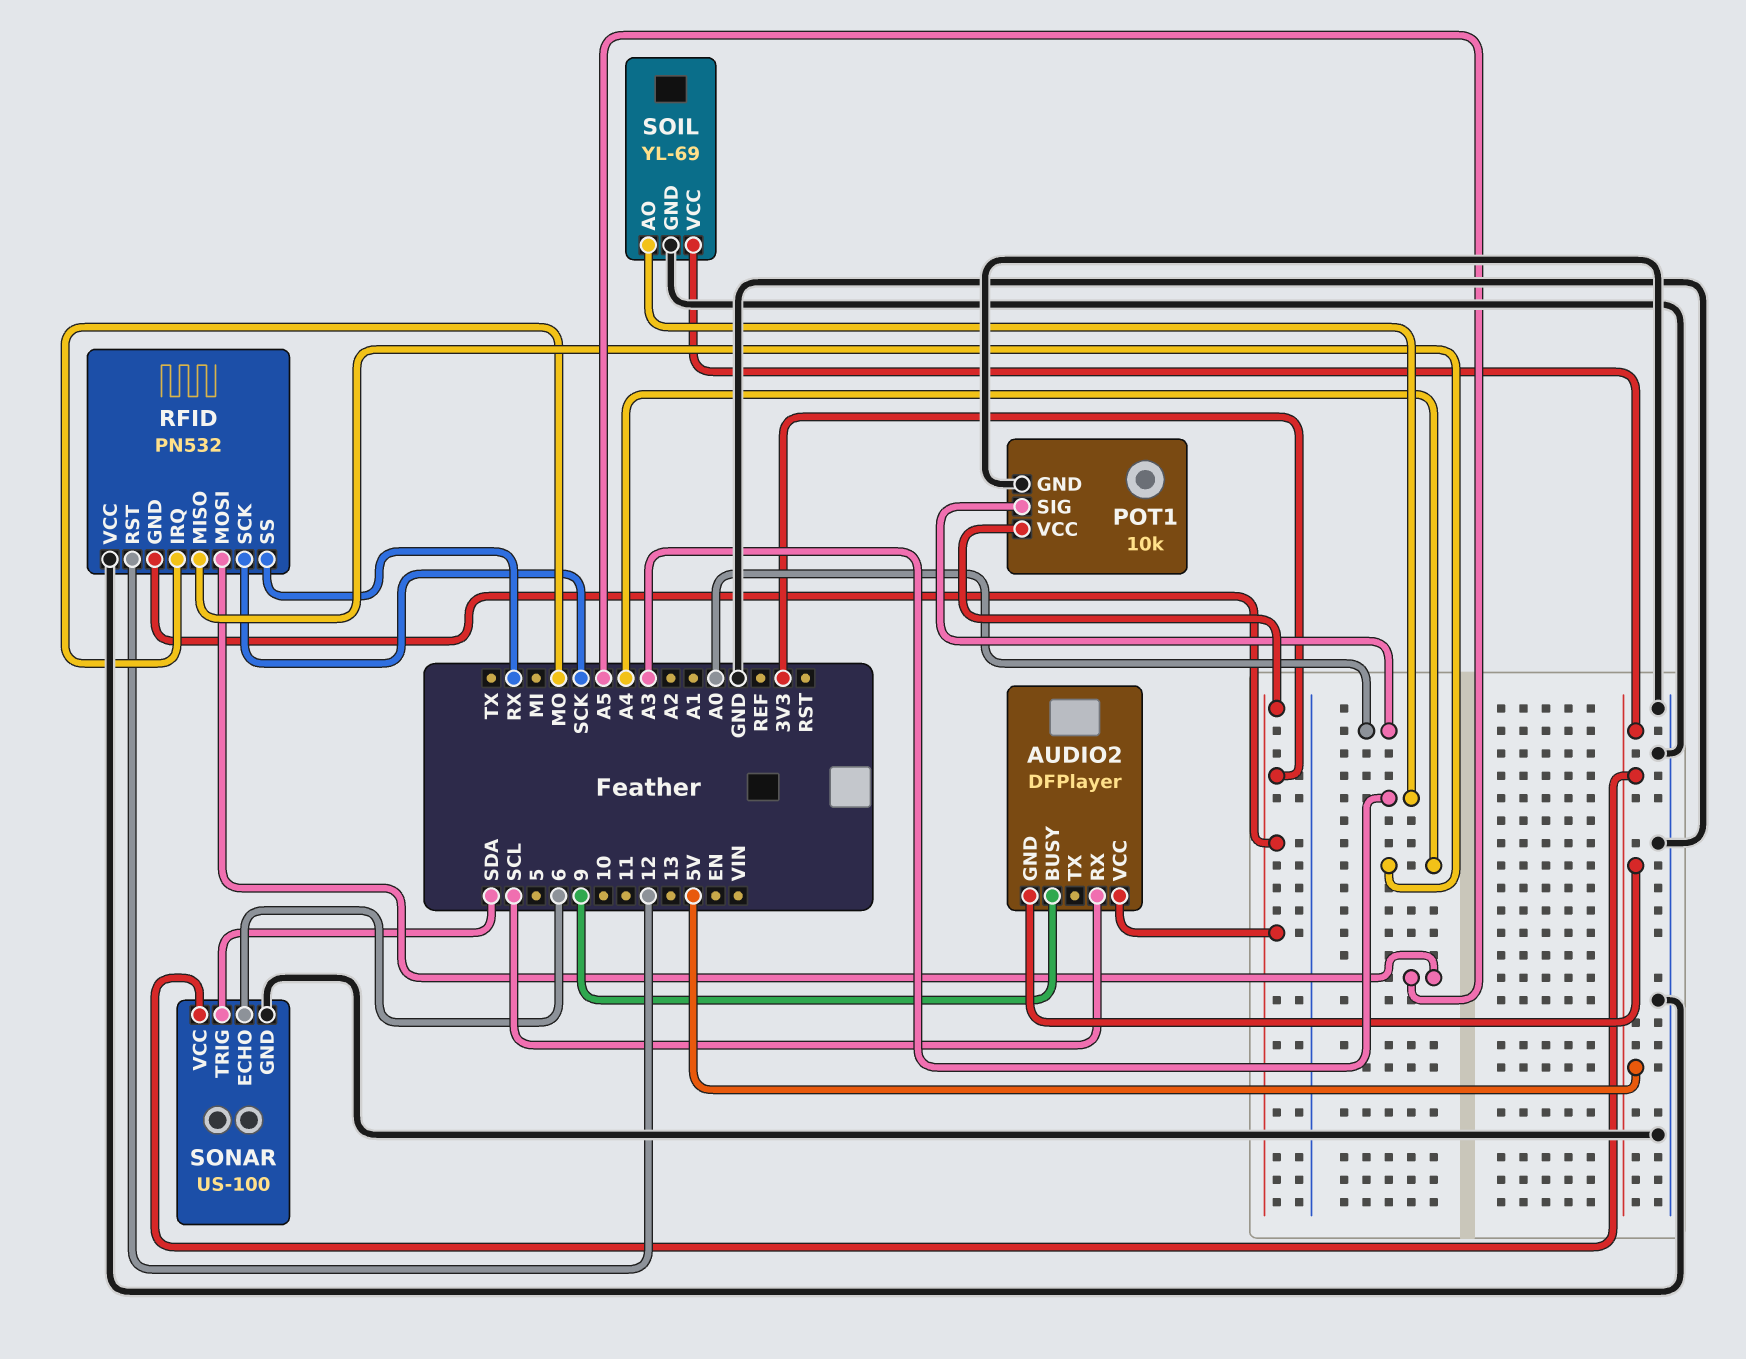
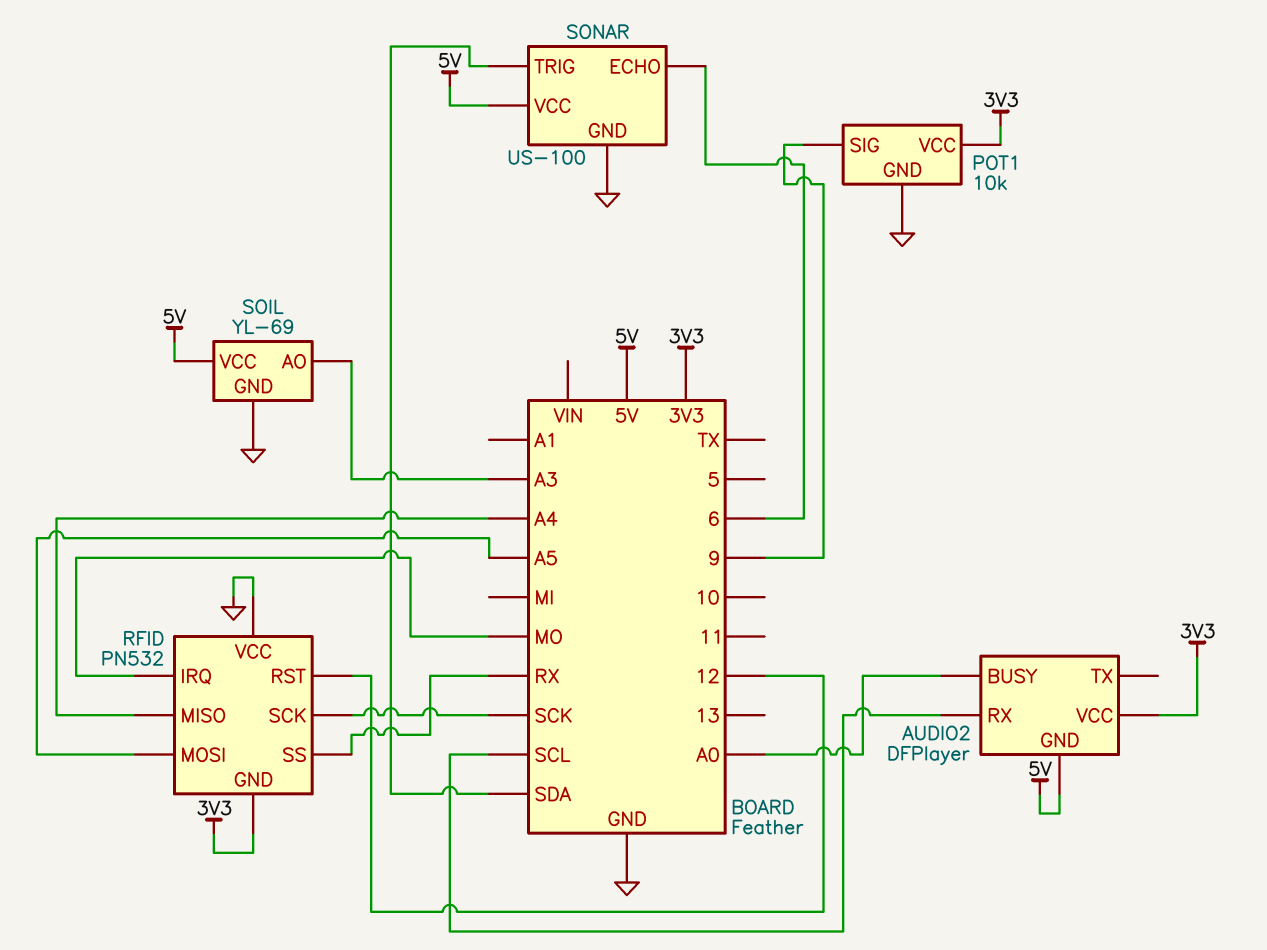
AUDIO2 pin BUSY: 9 -> A0
POT1 pin SIG: A0 -> 9

